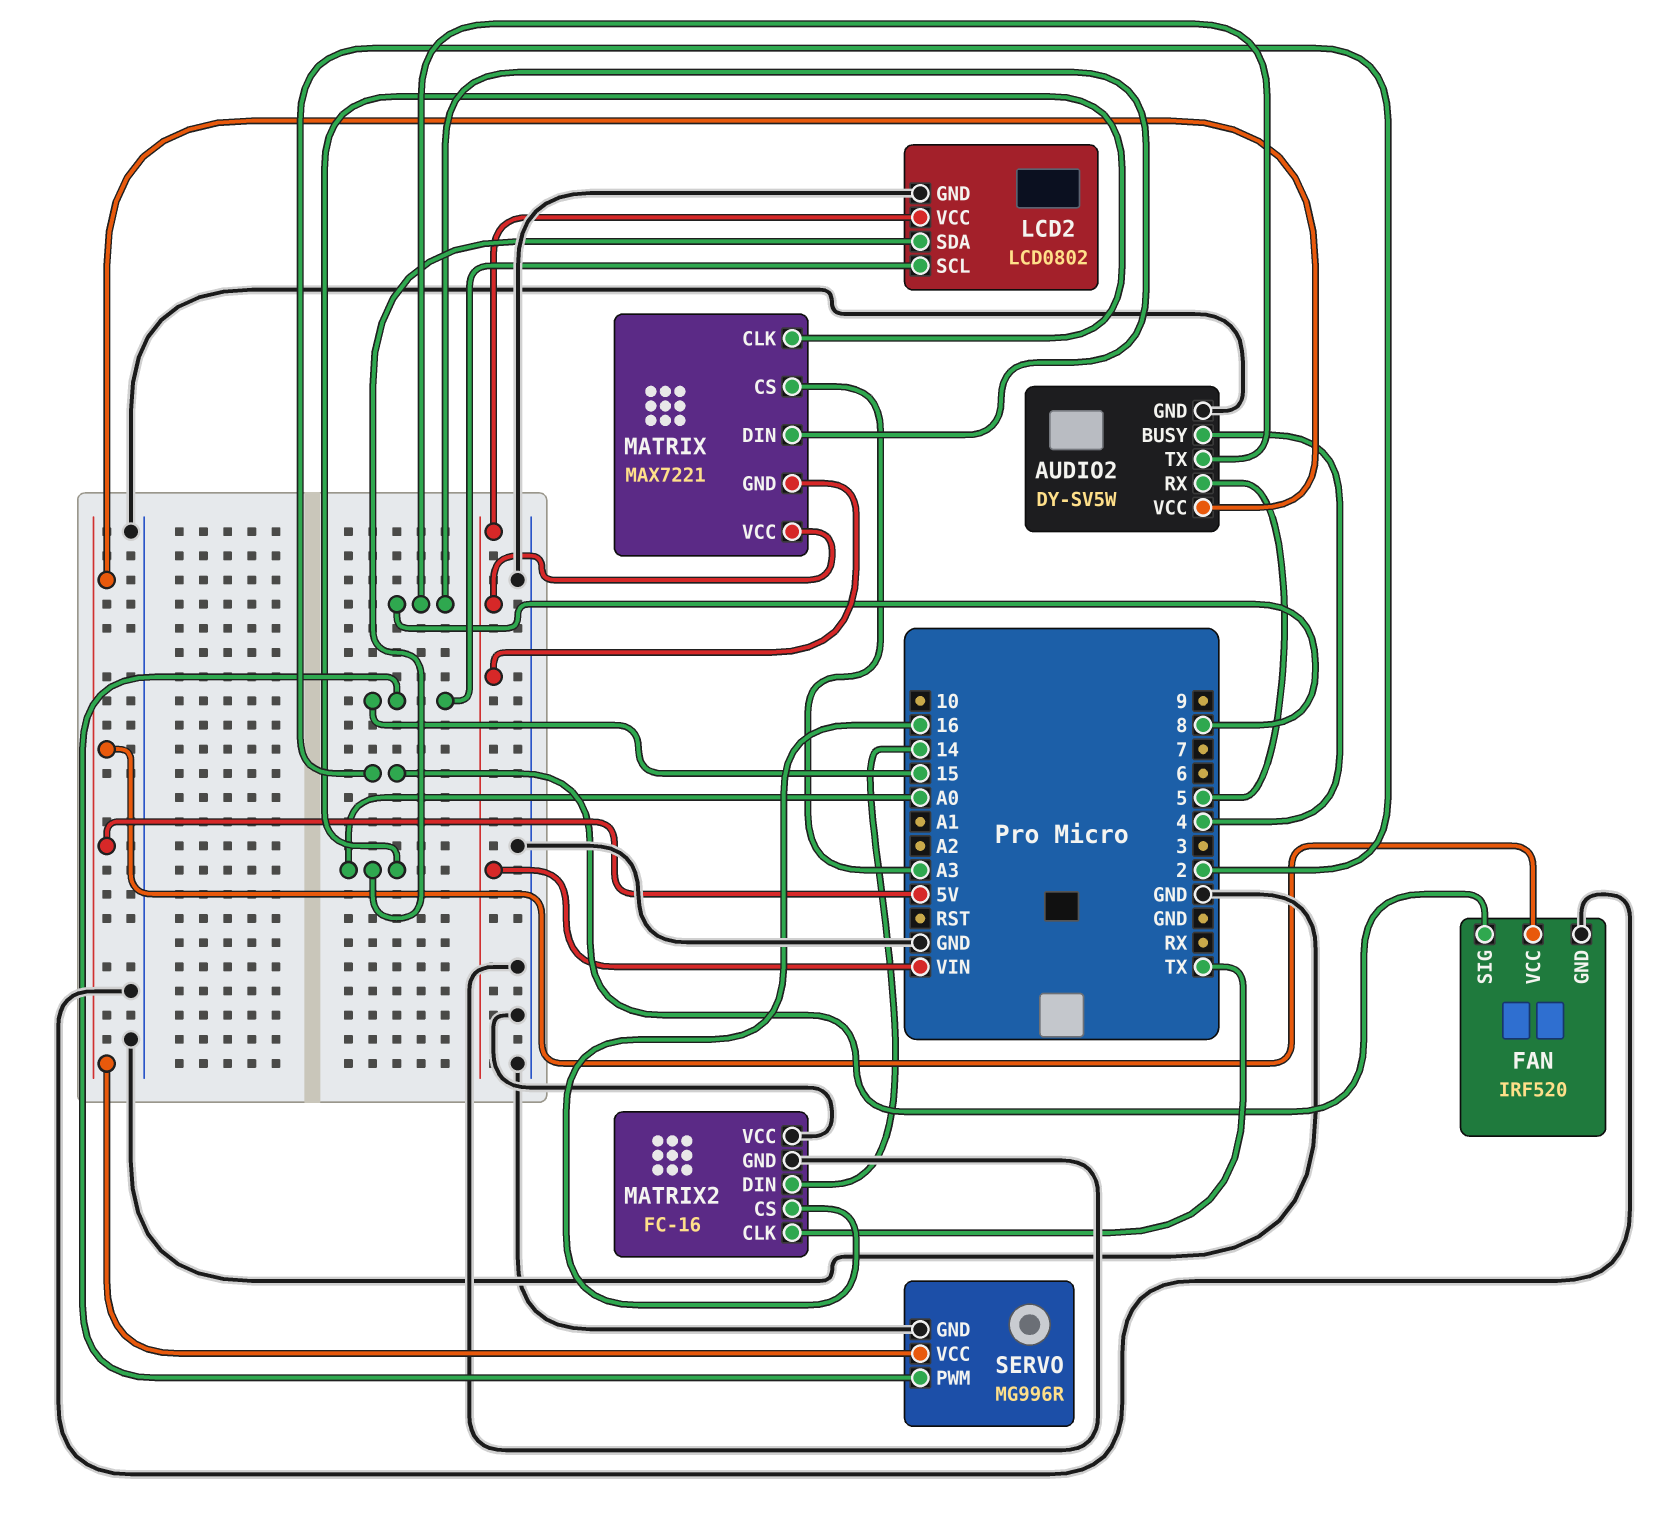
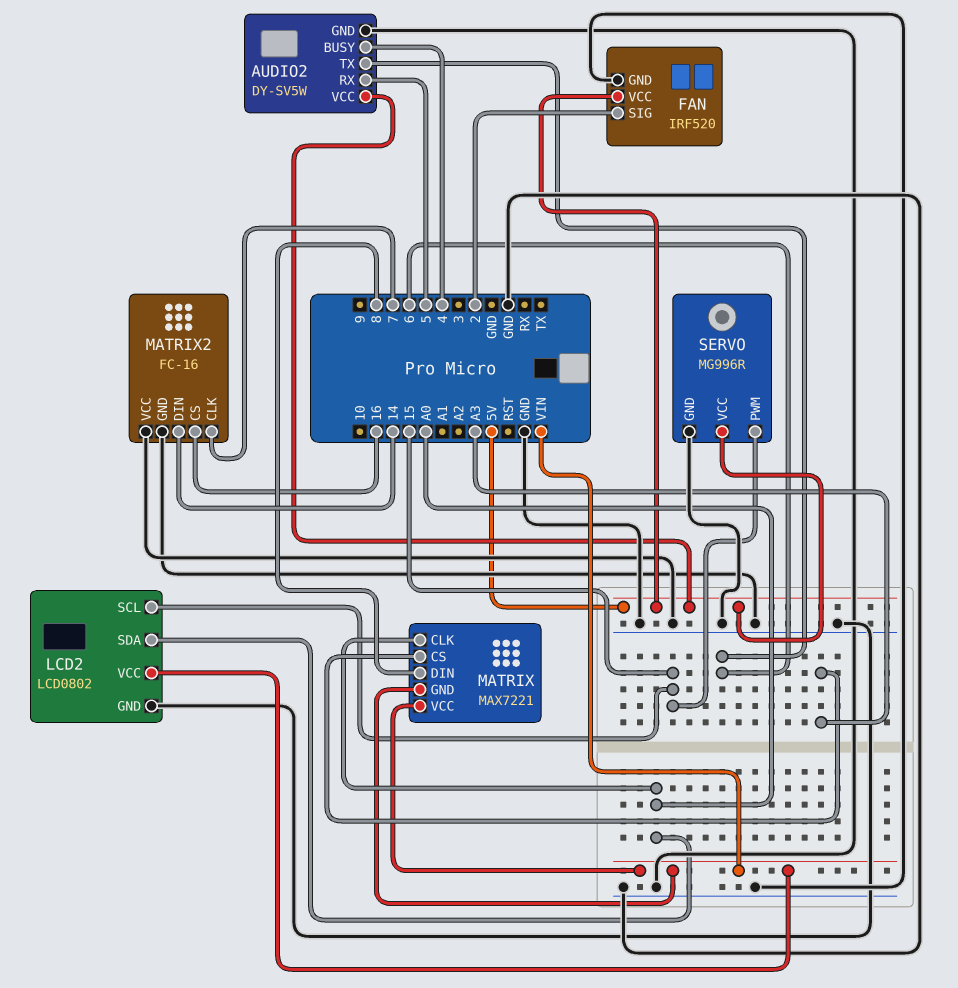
AUDIO2 pin TX: 8 -> 6
MATRIX2 pin CLK: TX -> 7

